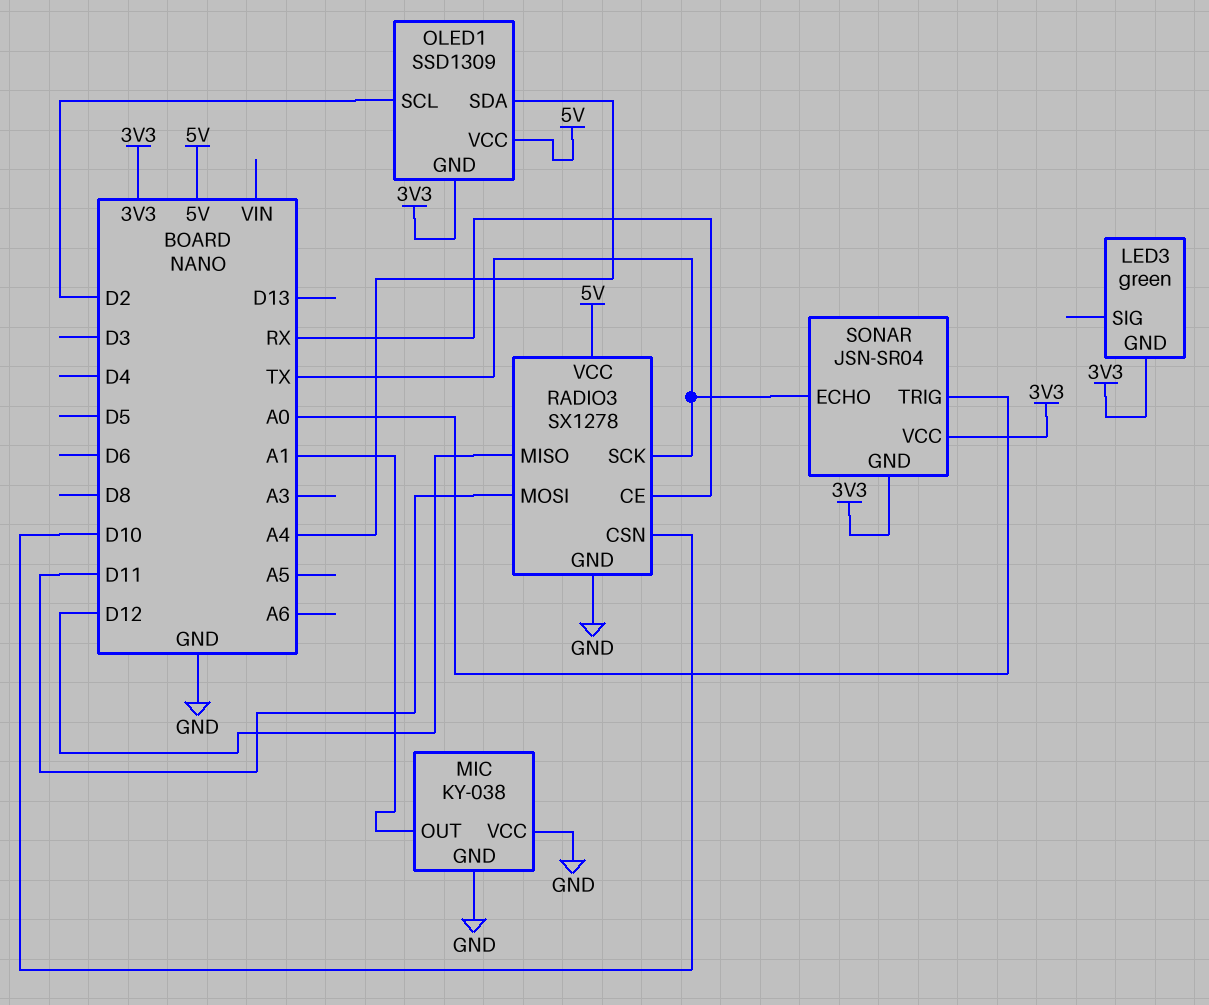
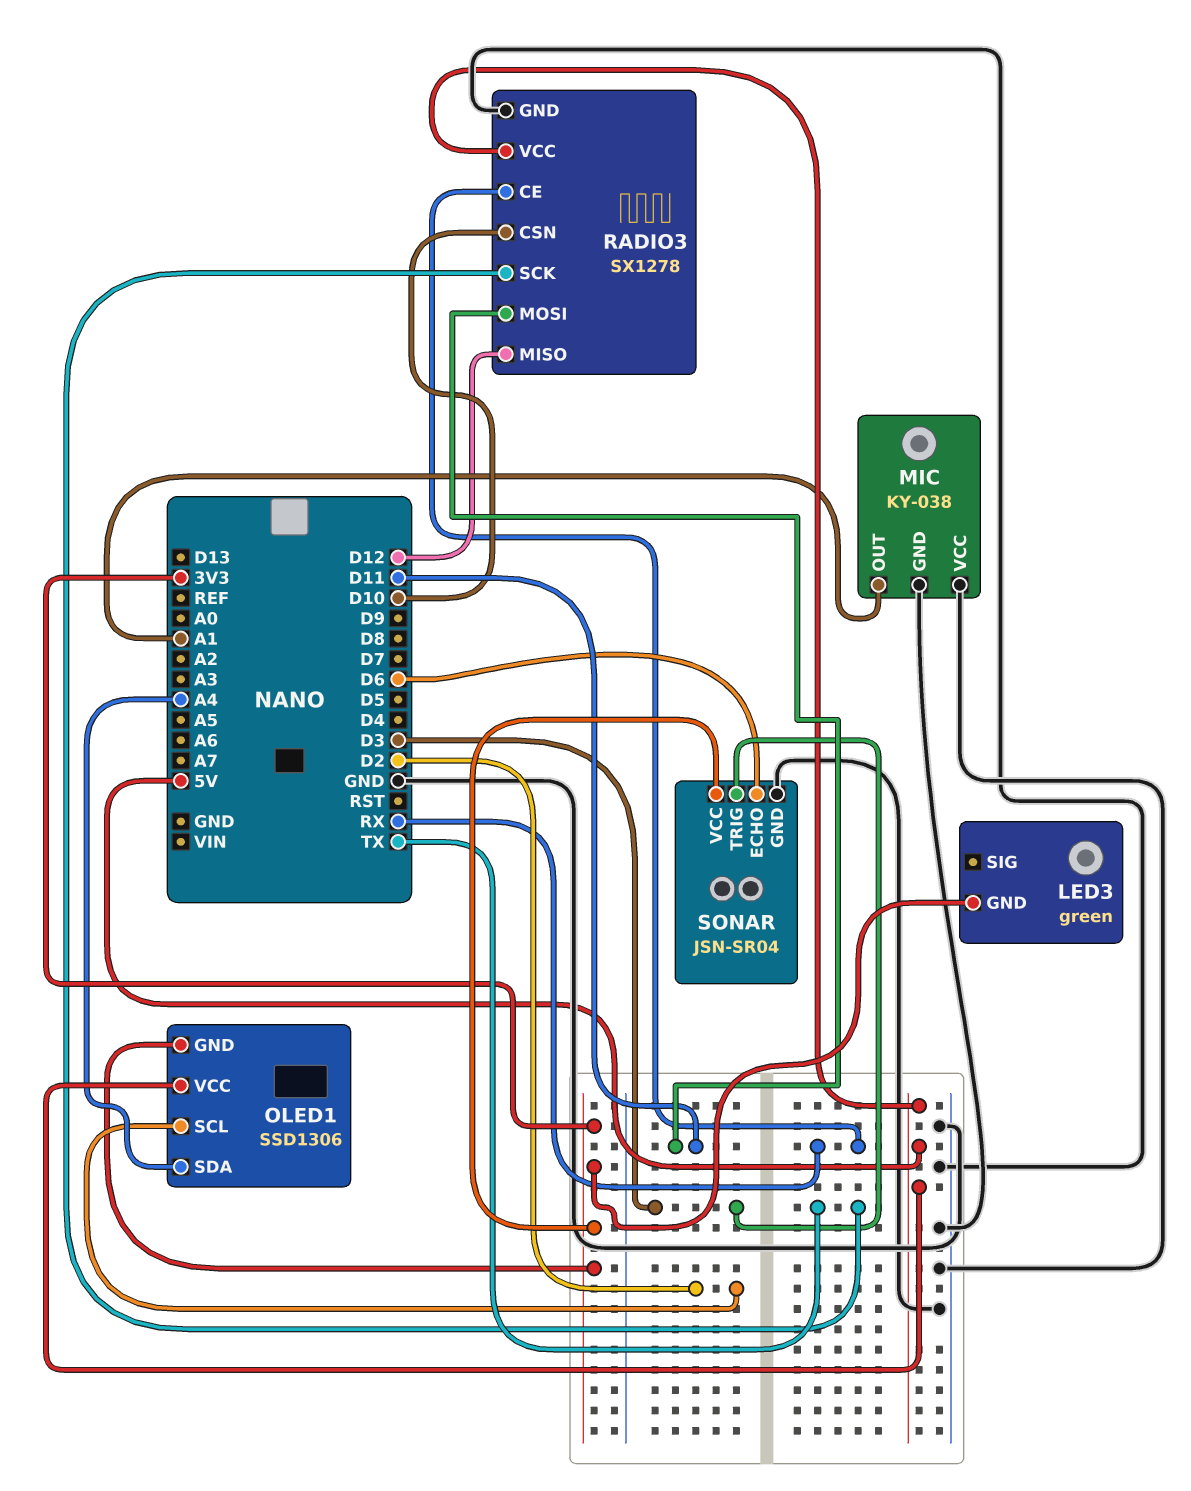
OLED1: SSD1309 -> SSD1306
SONAR pin ECHO: TX -> D6
SONAR pin GND: 3V3 -> GND
SONAR pin TRIG: A0 -> D3

